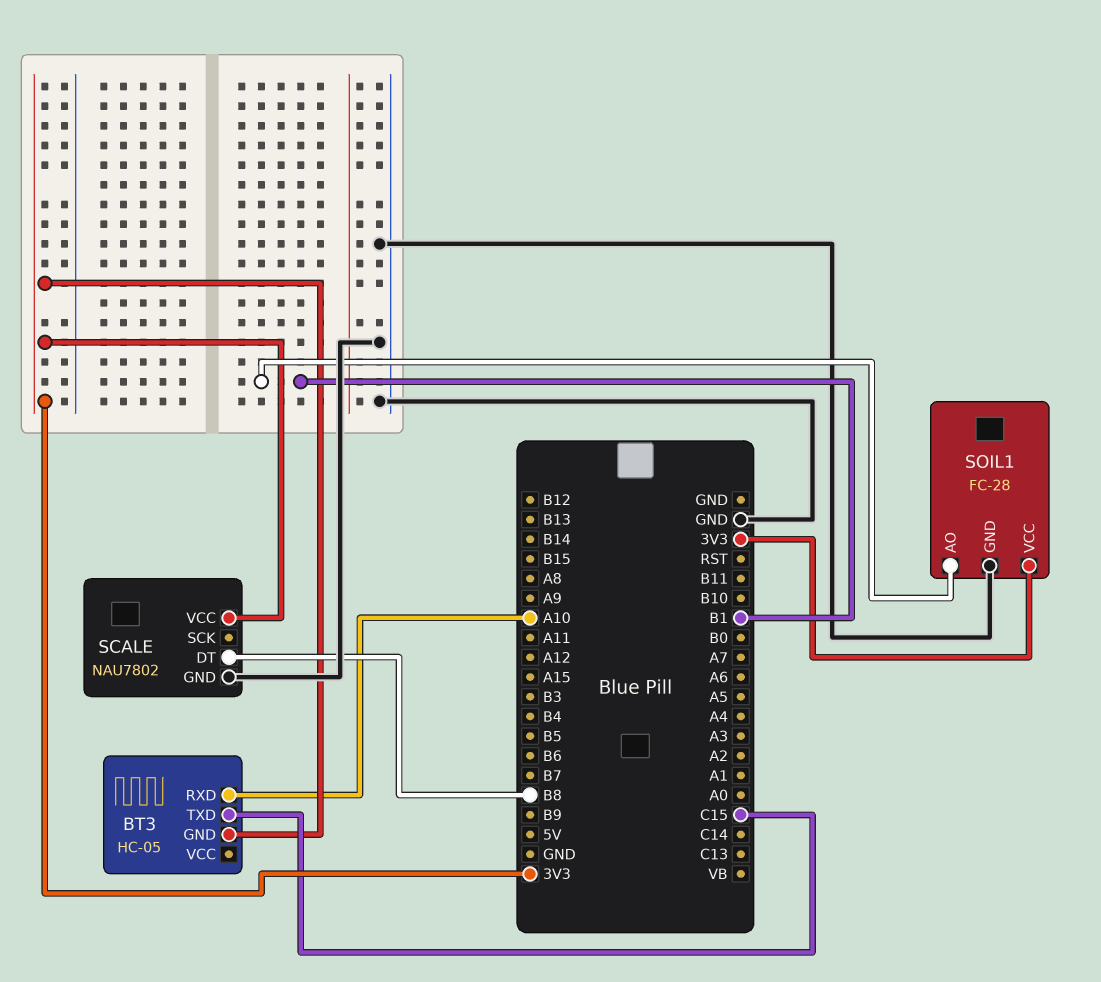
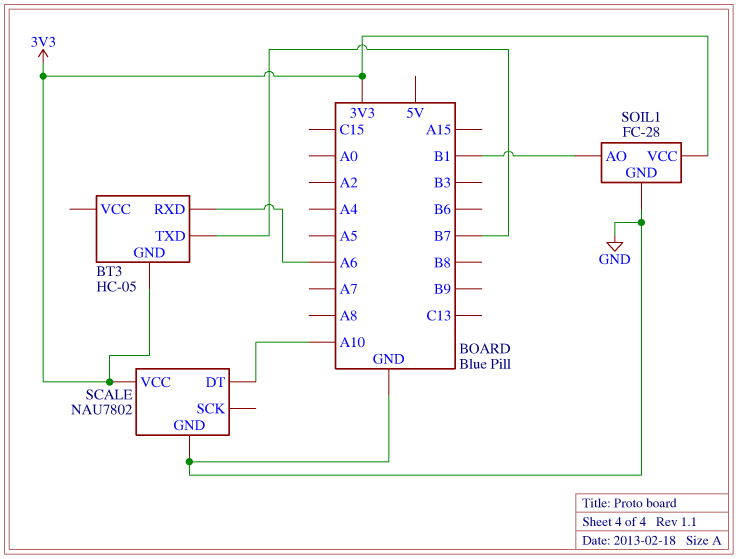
BT3 pin RXD: A10 -> A6
BT3 pin TXD: C15 -> B7
SCALE pin DT: B8 -> A10

